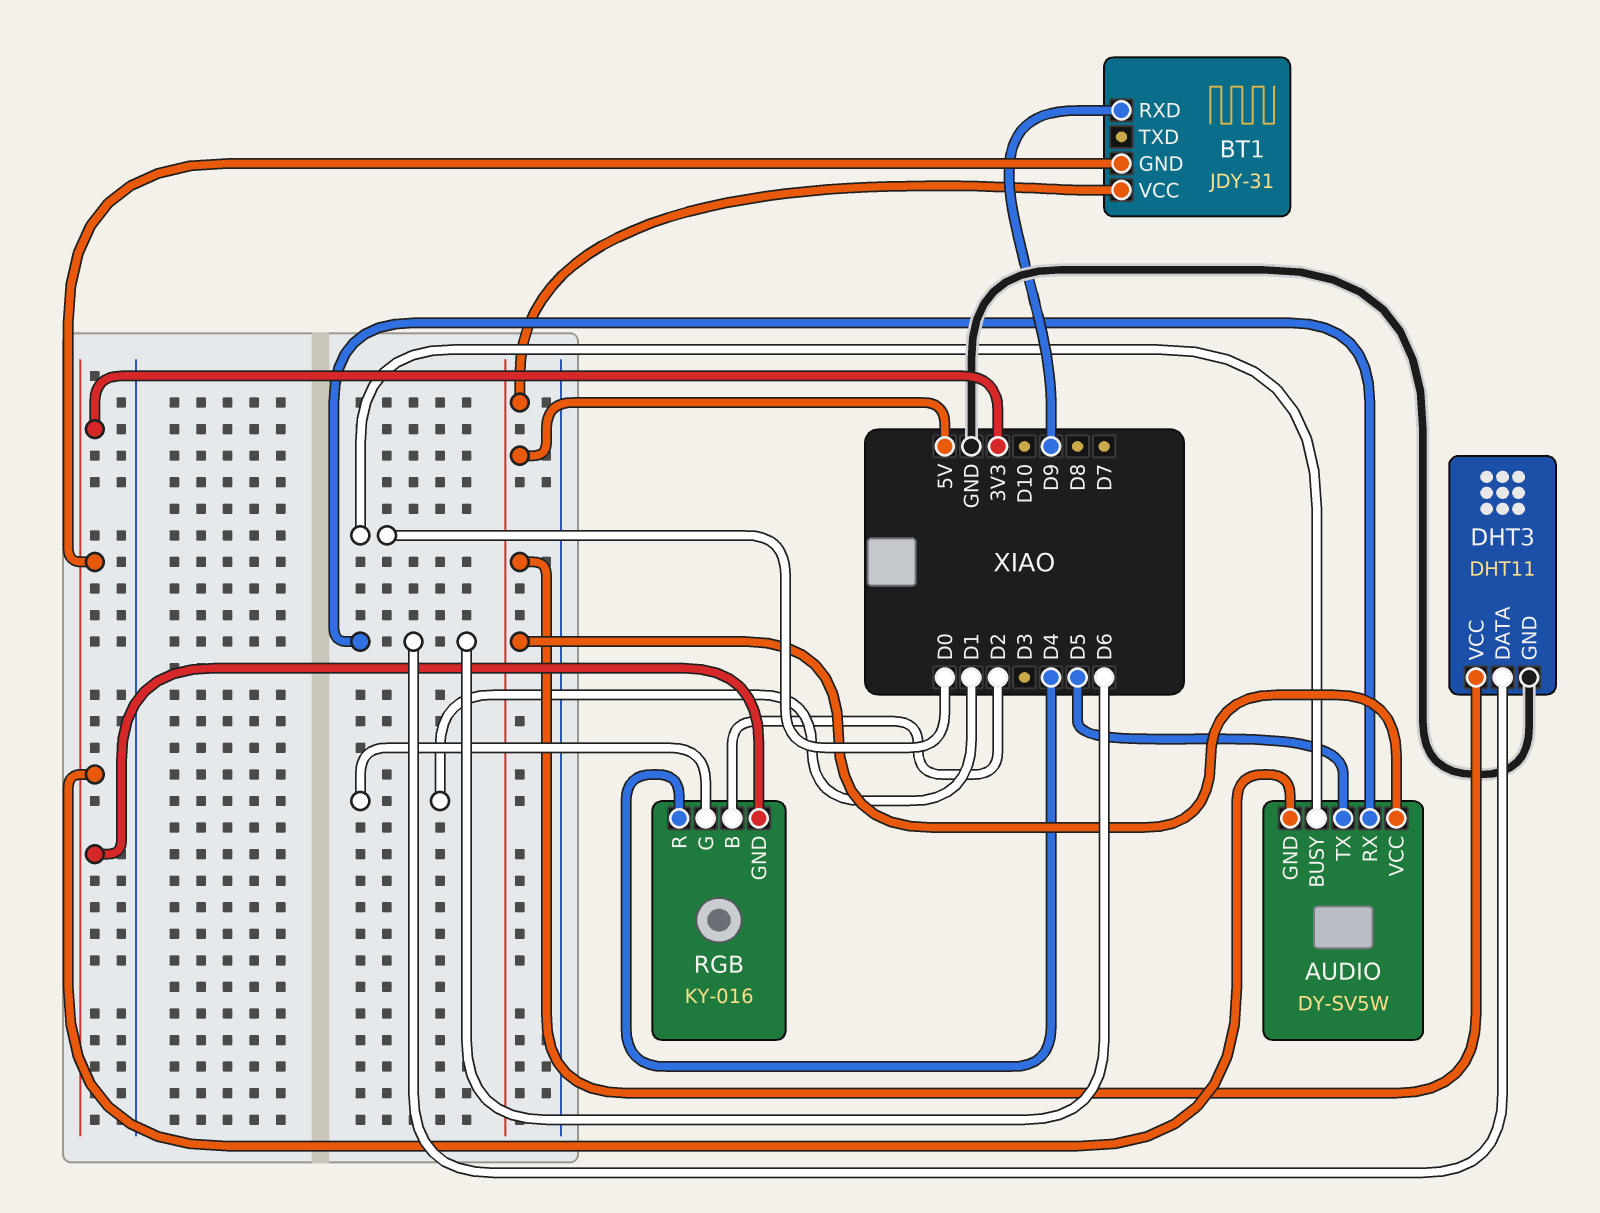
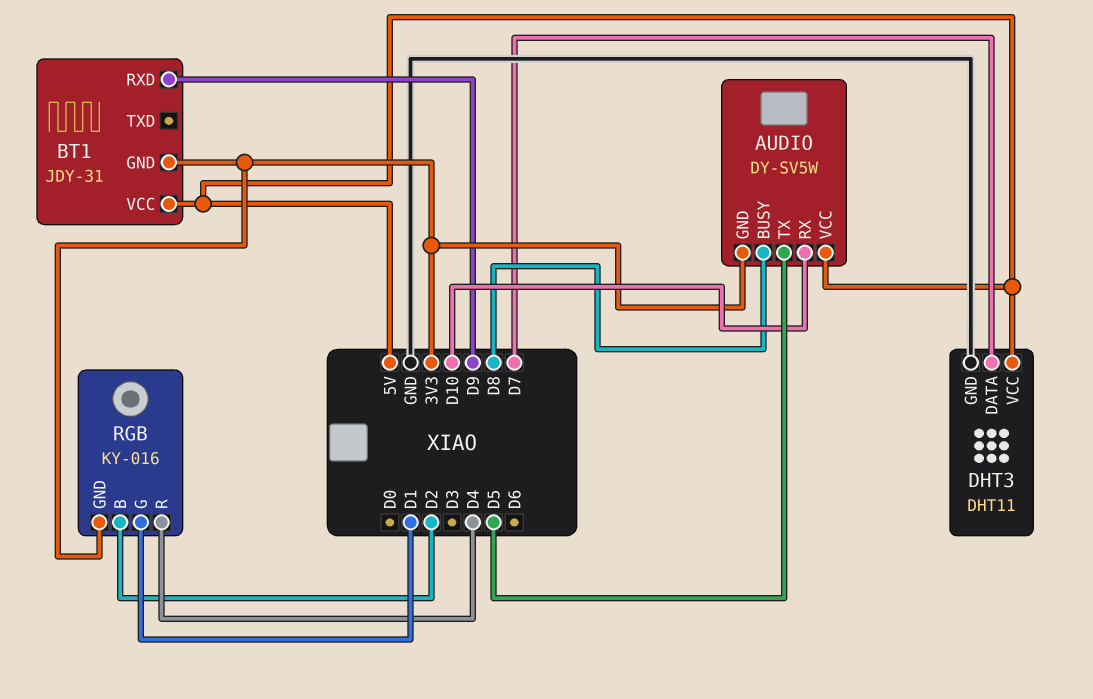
AUDIO pin BUSY: D0 -> D8
AUDIO pin RX: D6 -> D10
DHT3 pin DATA: D6 -> D7

